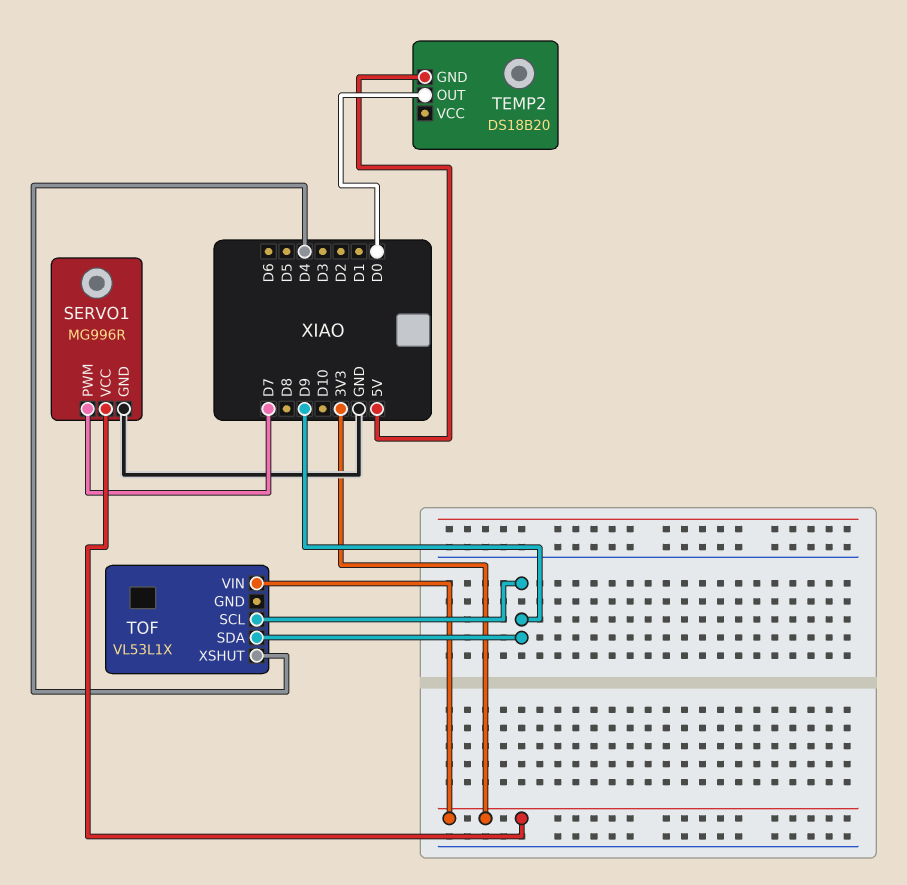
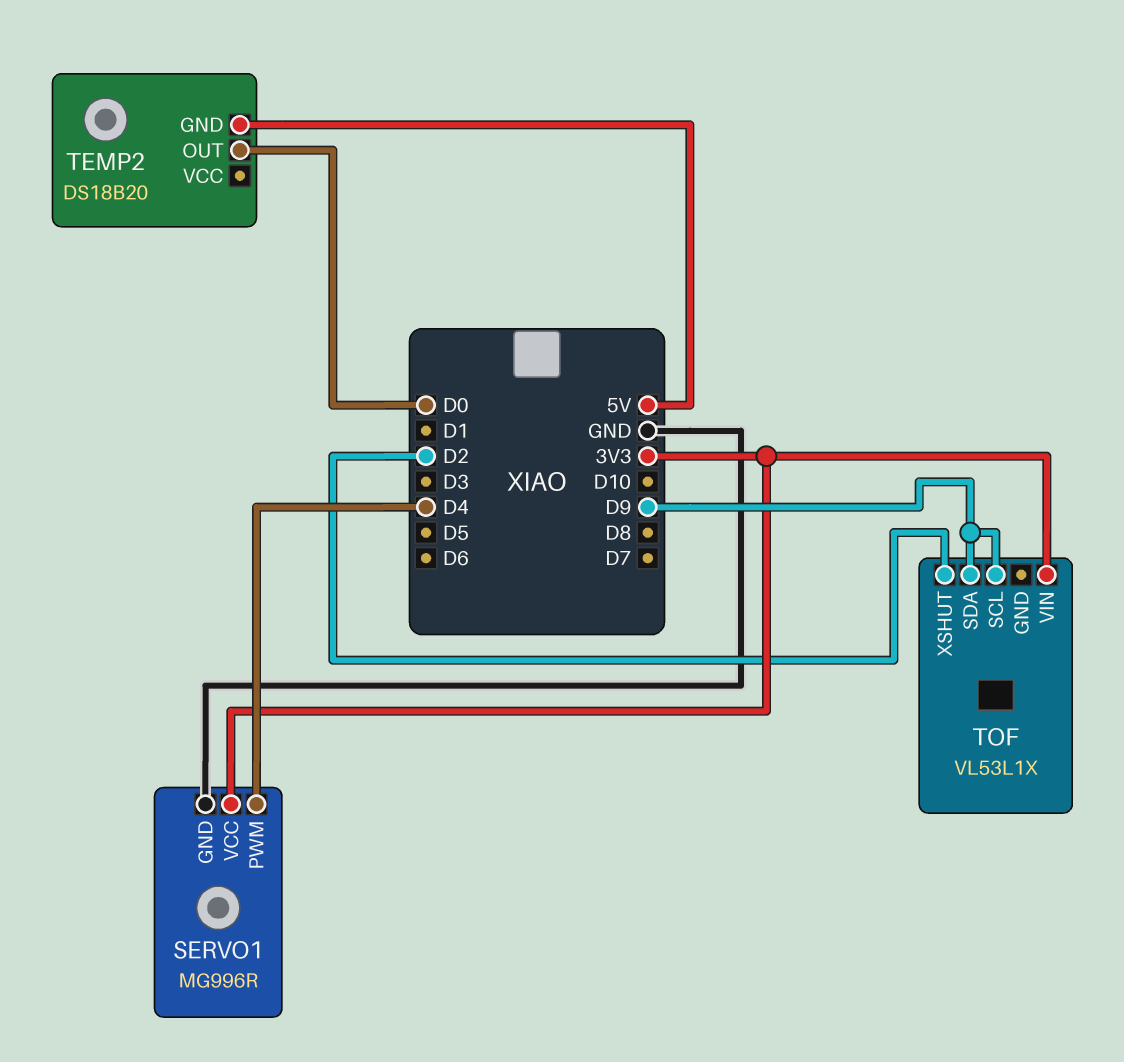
SERVO1 pin PWM: D7 -> D4
TOF pin XSHUT: D4 -> D2

